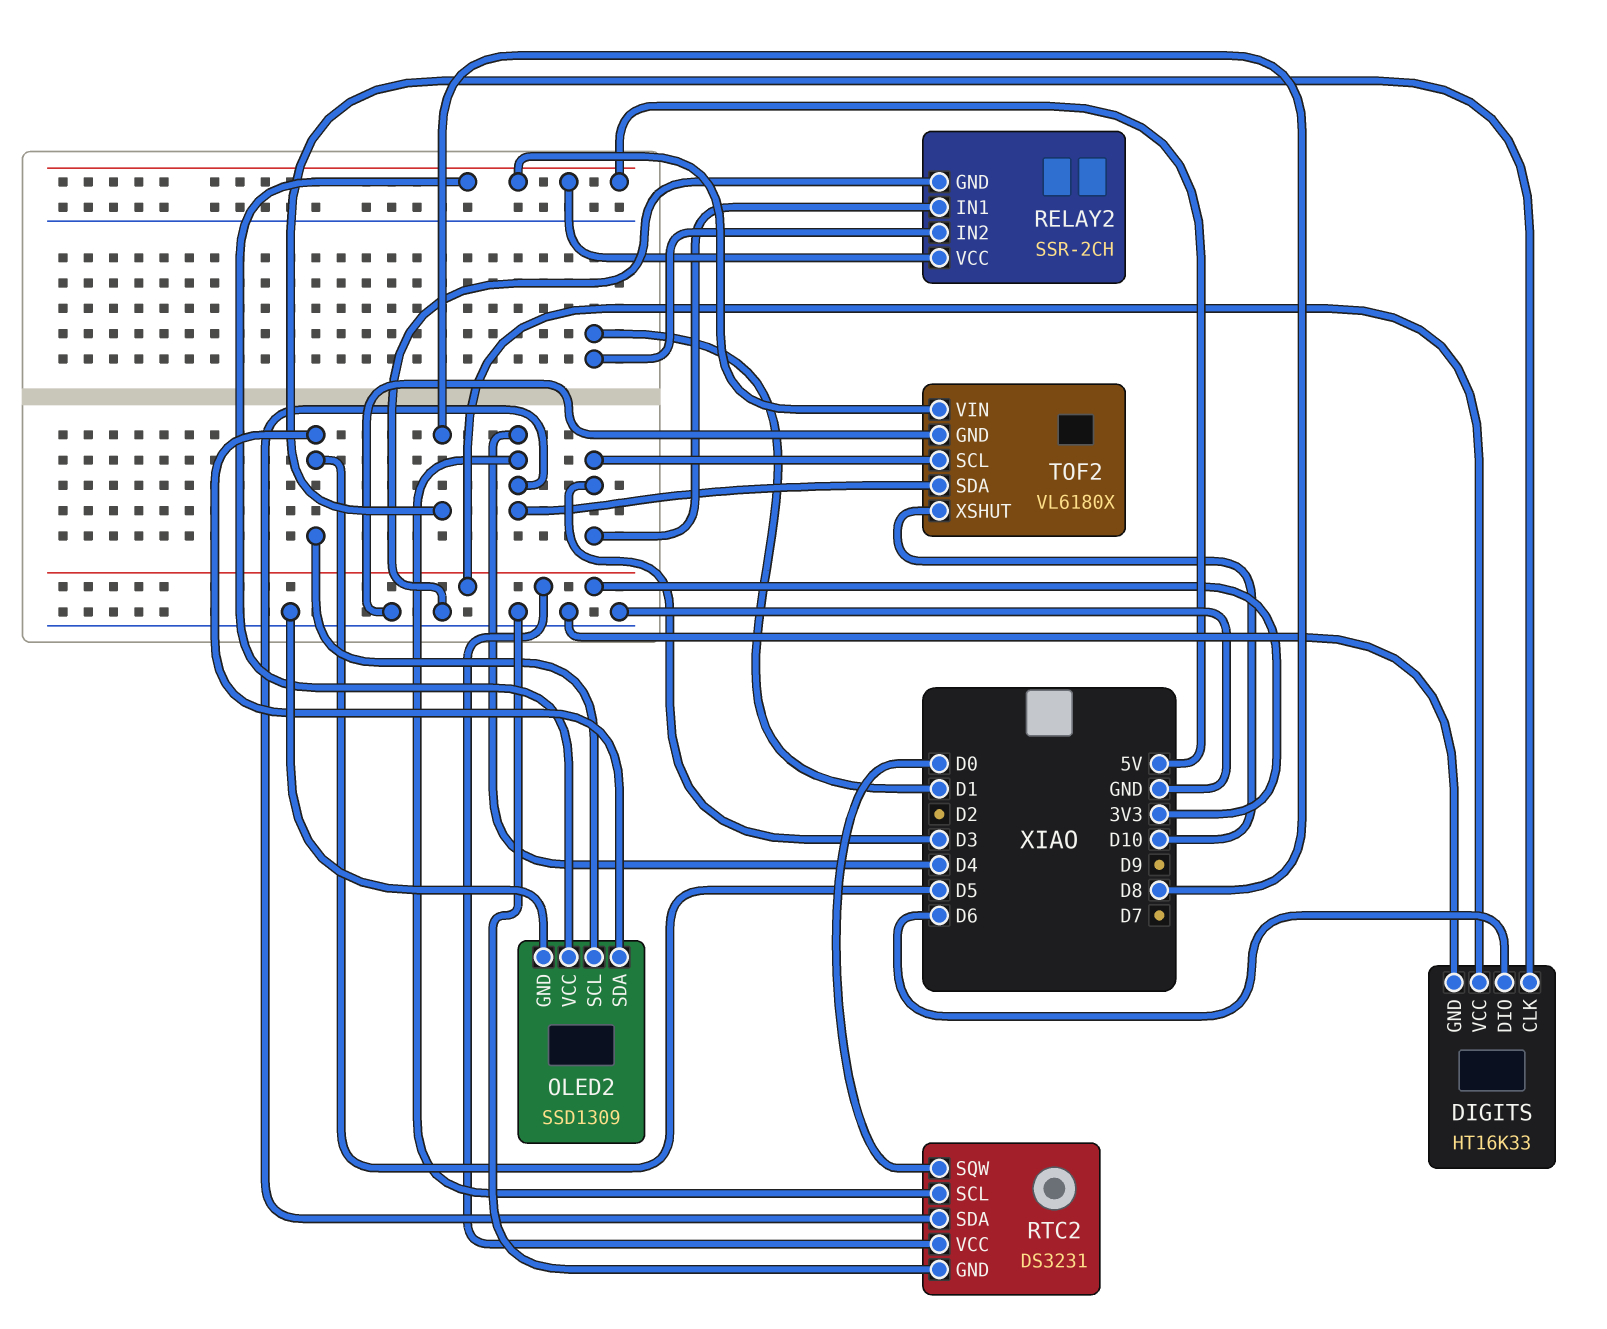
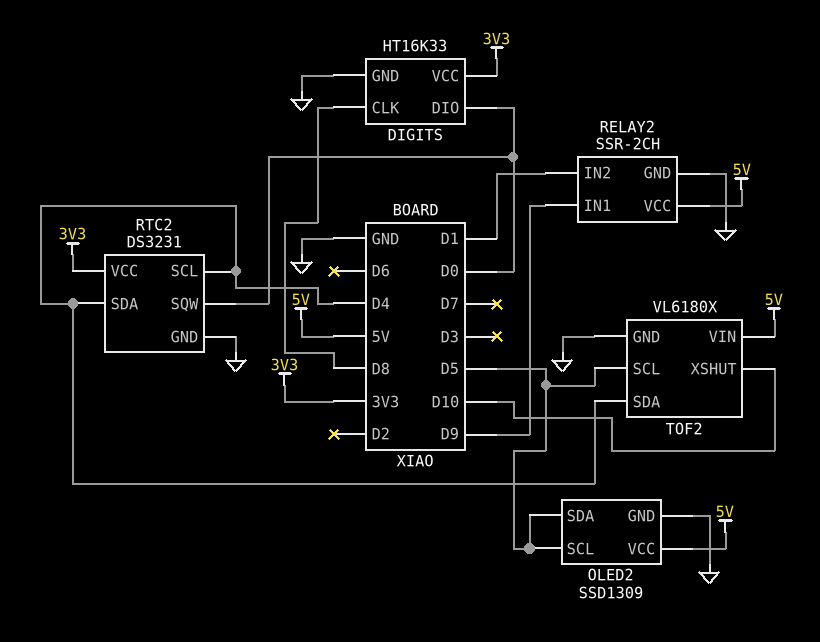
DIGITS pin DIO: D6 -> D0
RELAY2 pin IN1: D3 -> D9
TOF2 pin SCL: D3 -> D5

